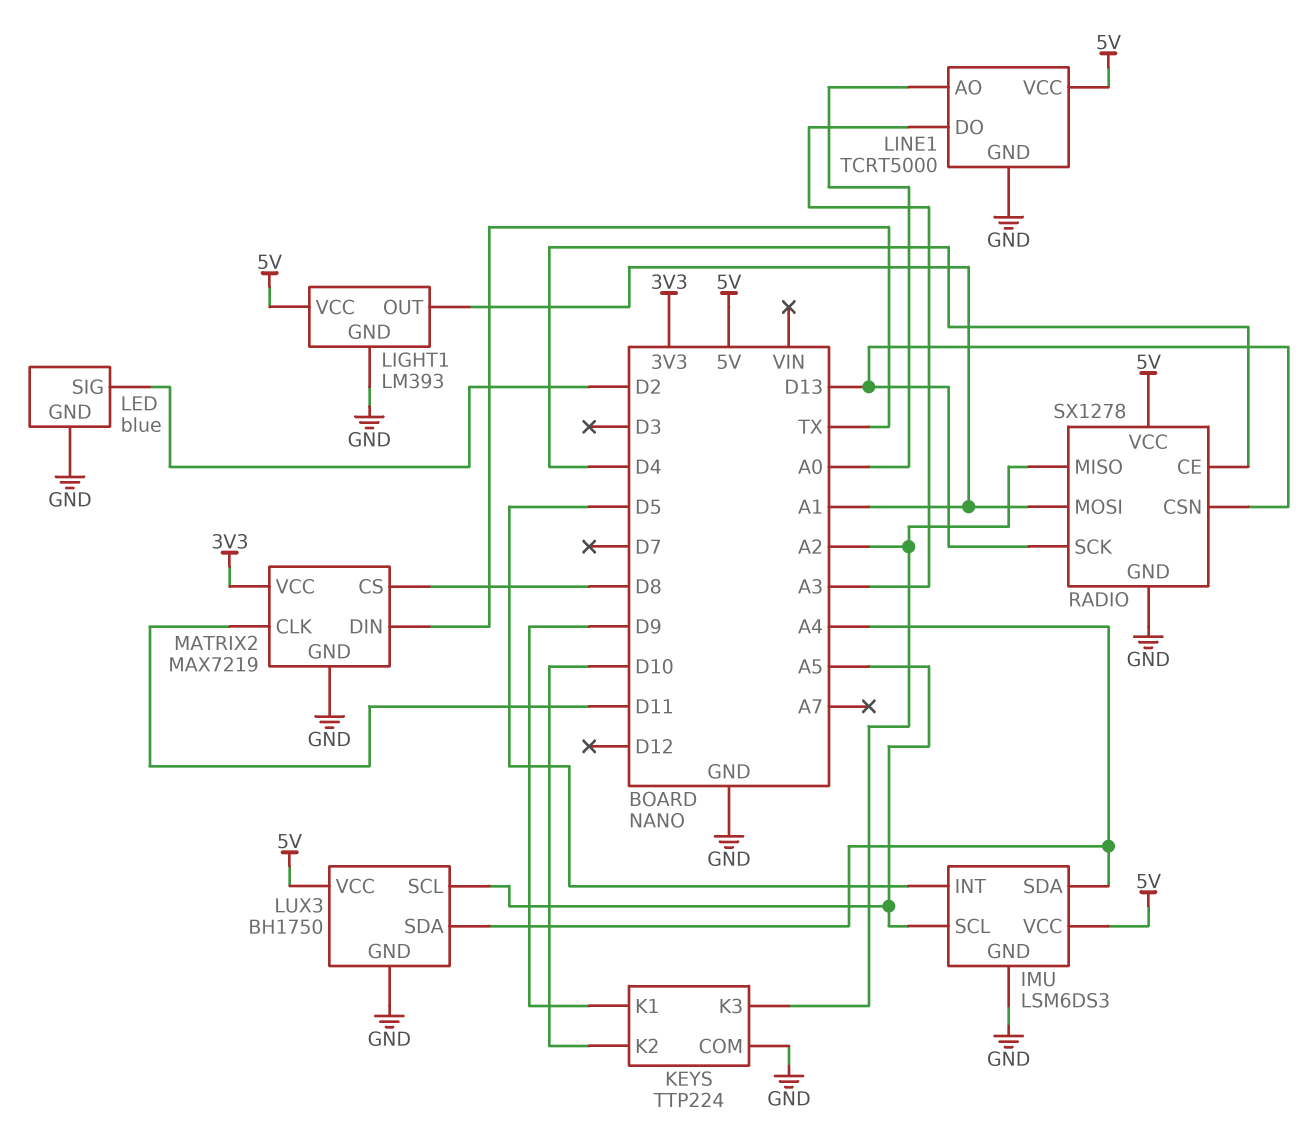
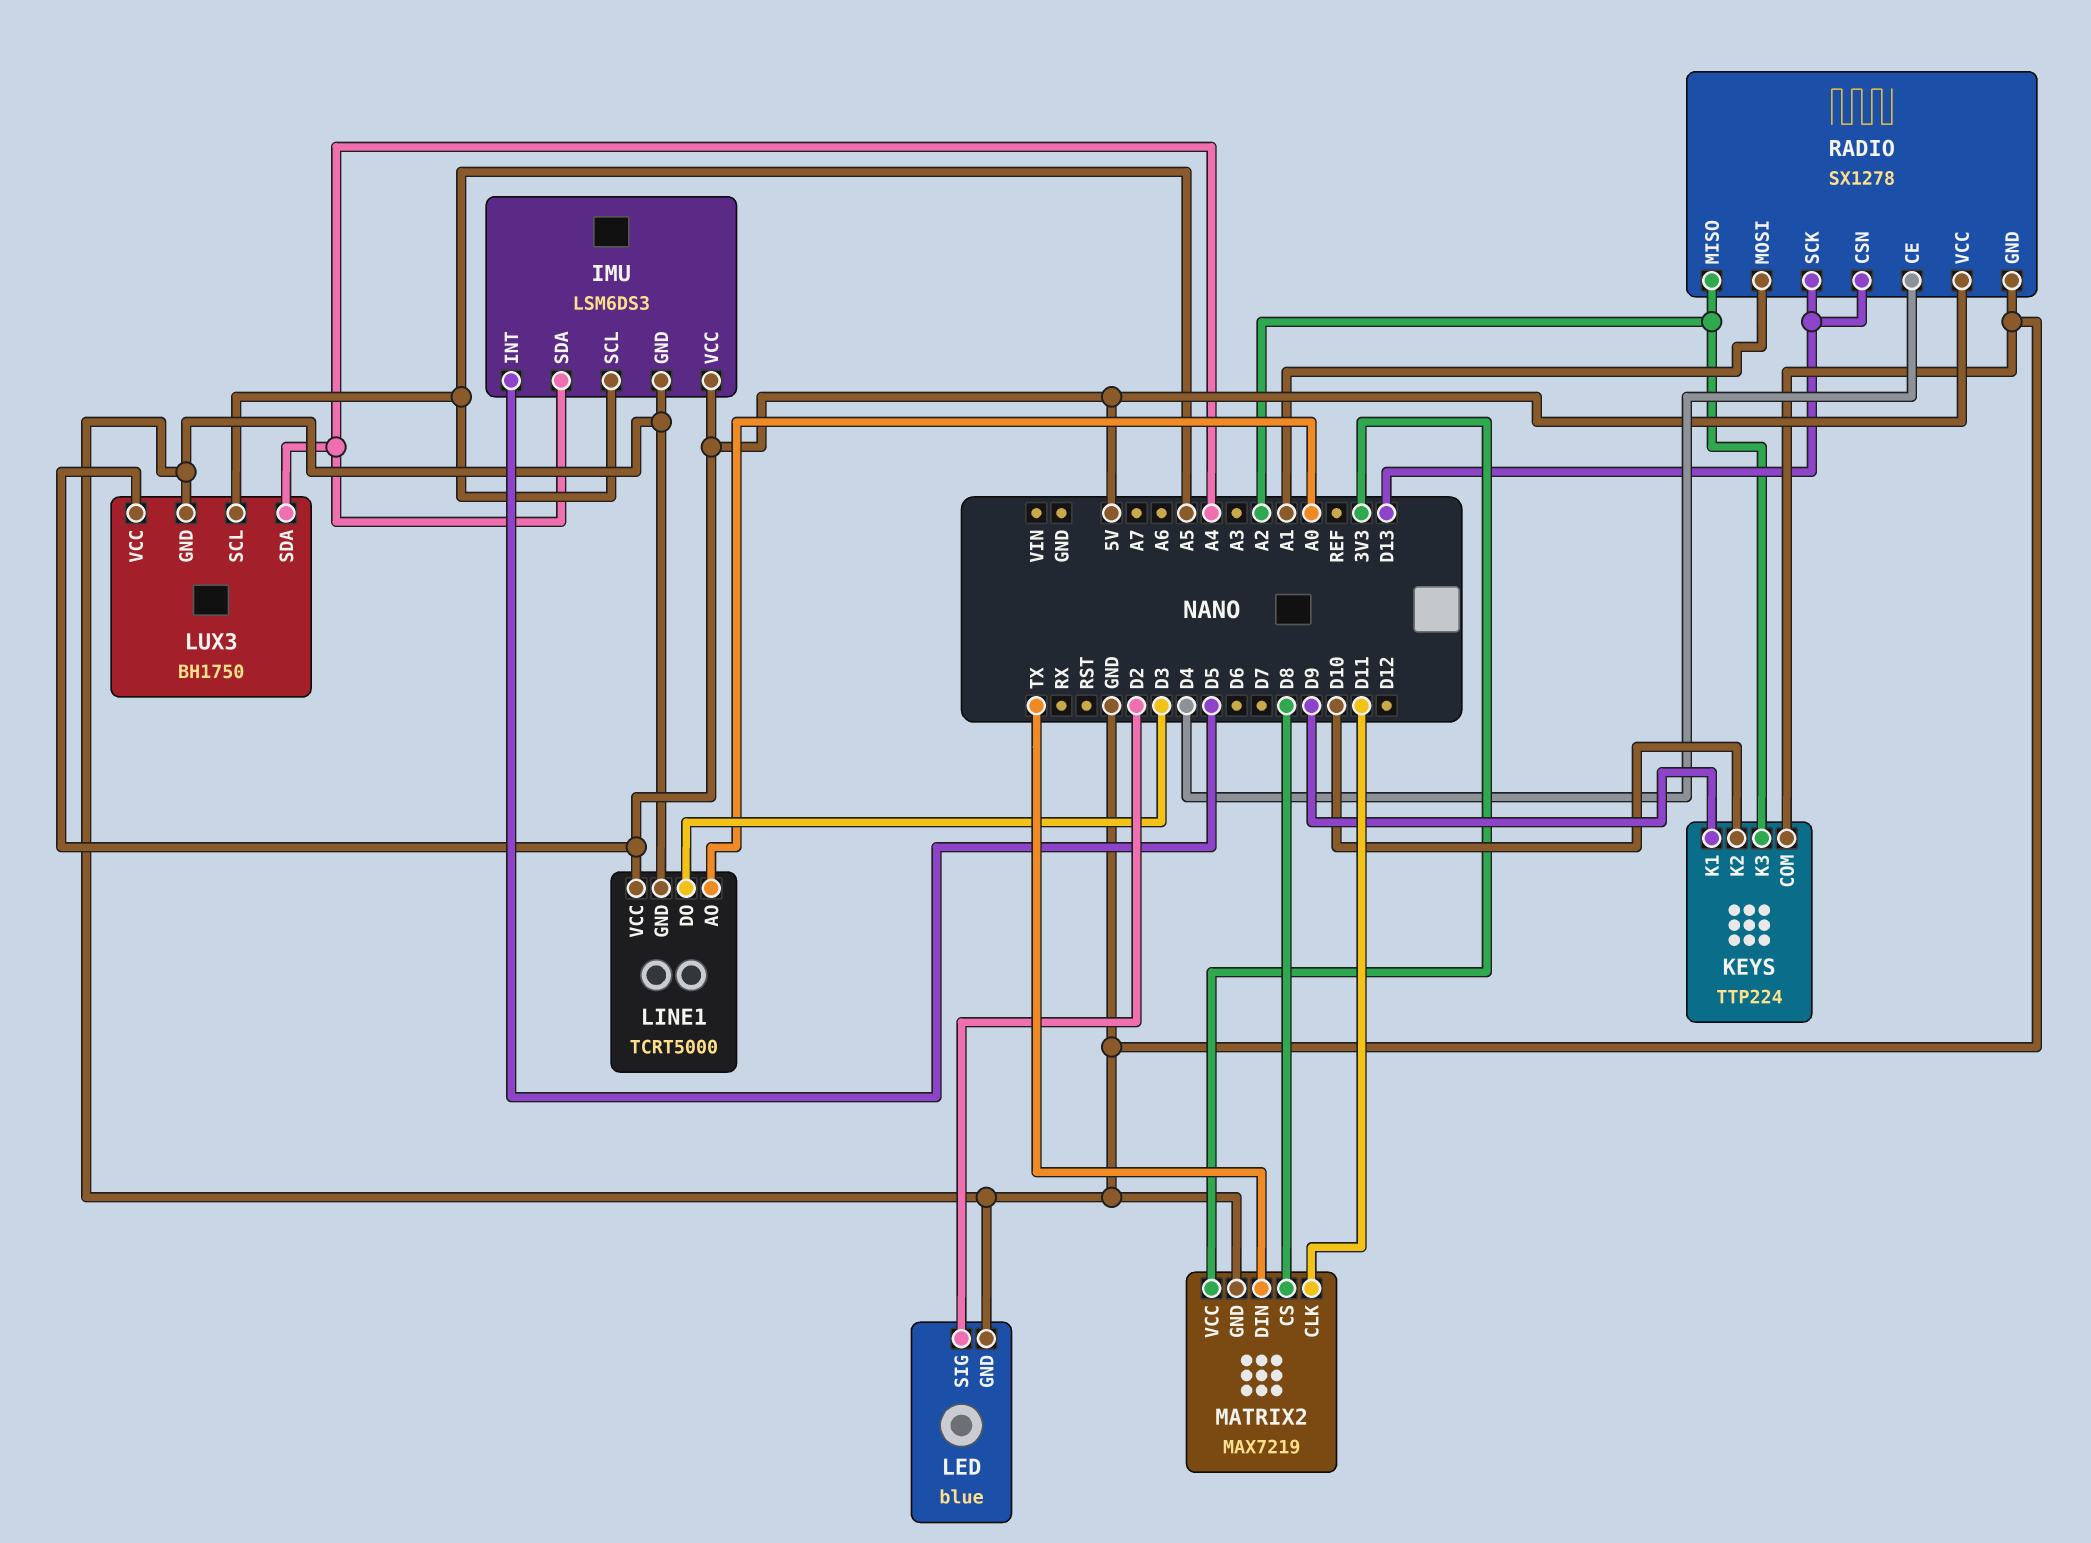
LIGHT1: LM393 -> none
LIGHT1 pin GND: GND -> none
LIGHT1 pin OUT: A1 -> none
LIGHT1 pin VCC: 5V -> none
LINE1 pin DO: A3 -> D3

